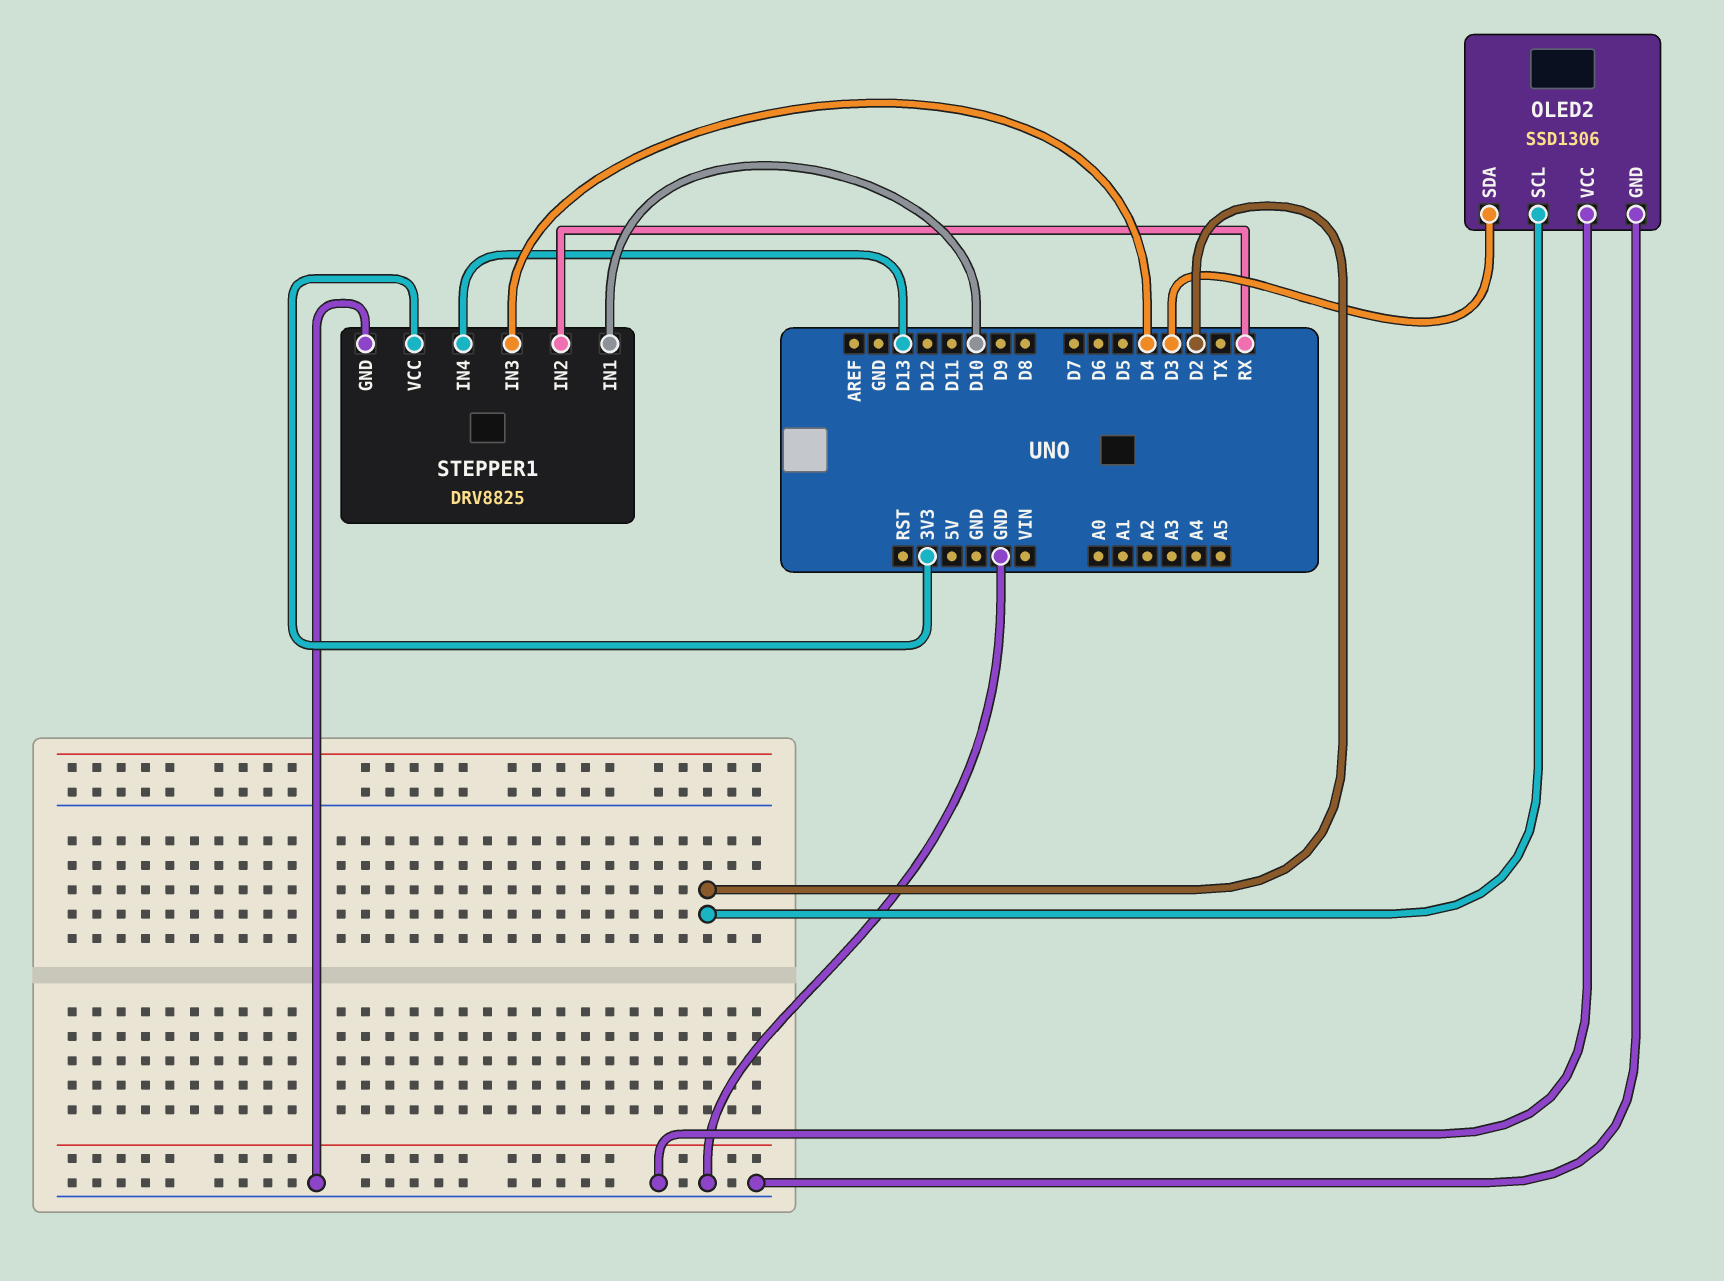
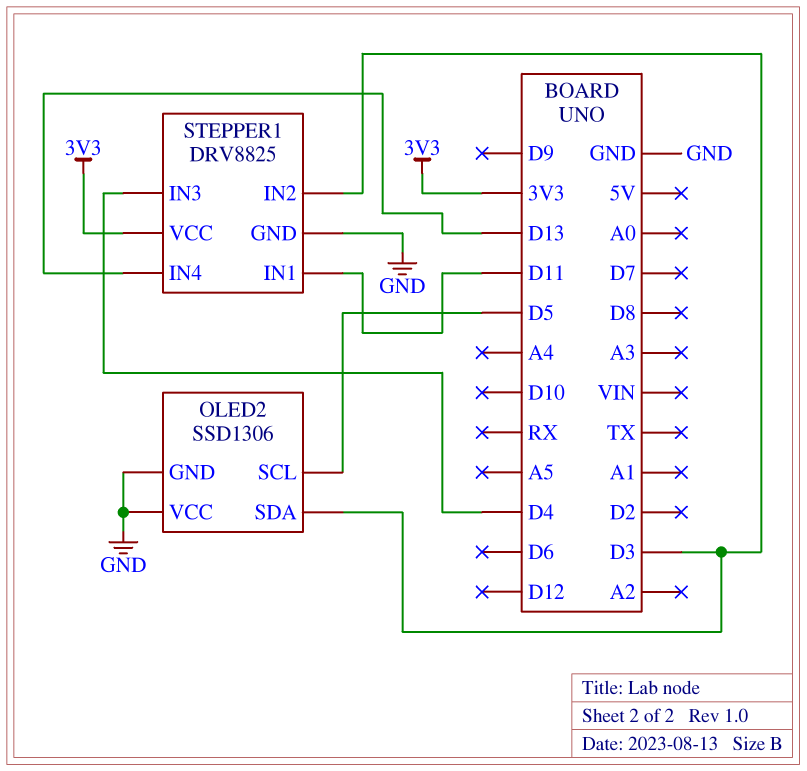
OLED2 pin SCL: D2 -> D5
STEPPER1 pin IN1: D10 -> D11
STEPPER1 pin IN2: RX -> D3

